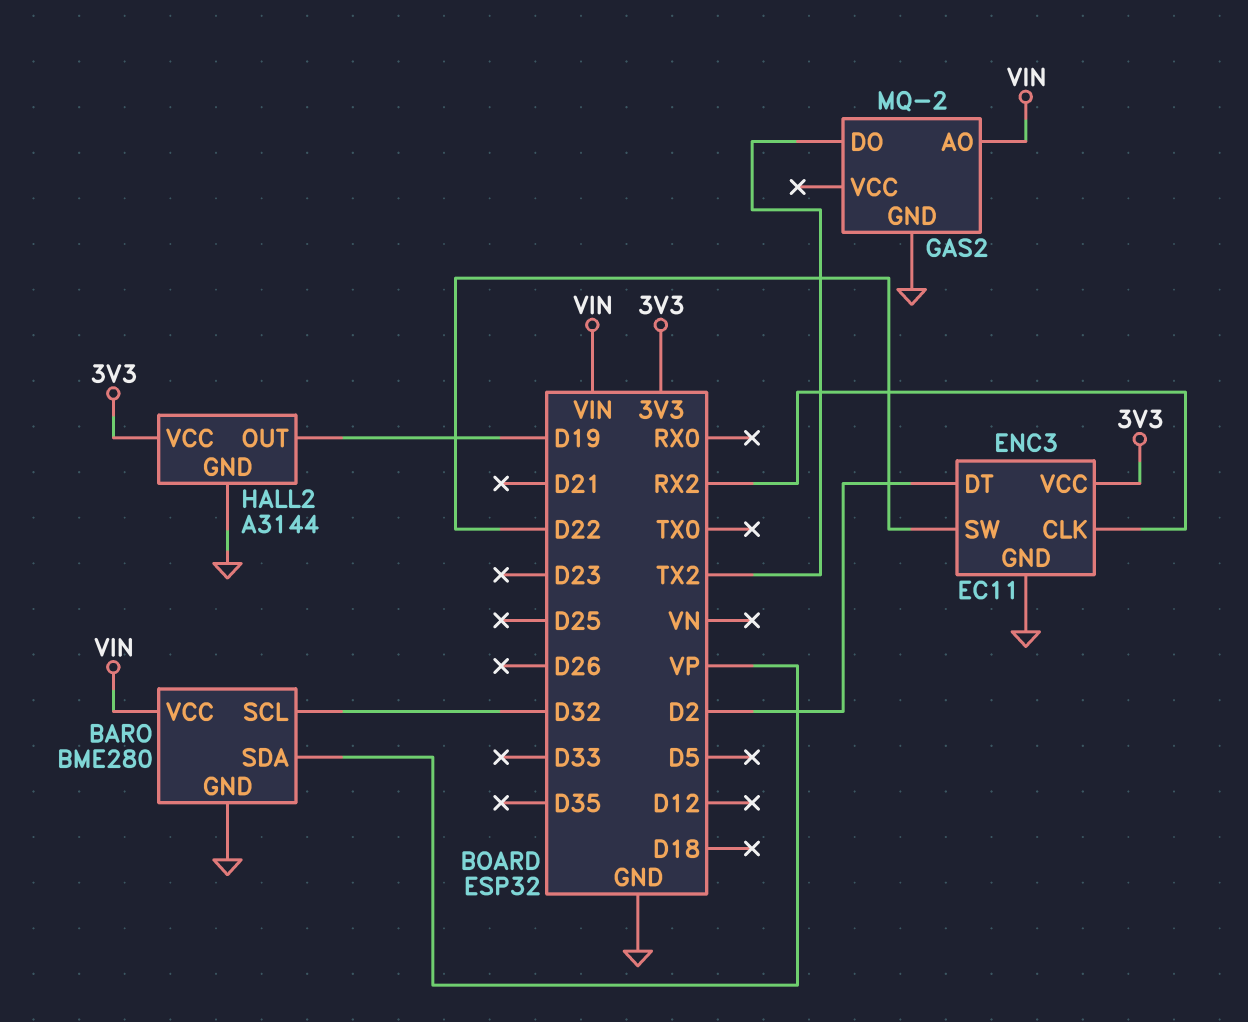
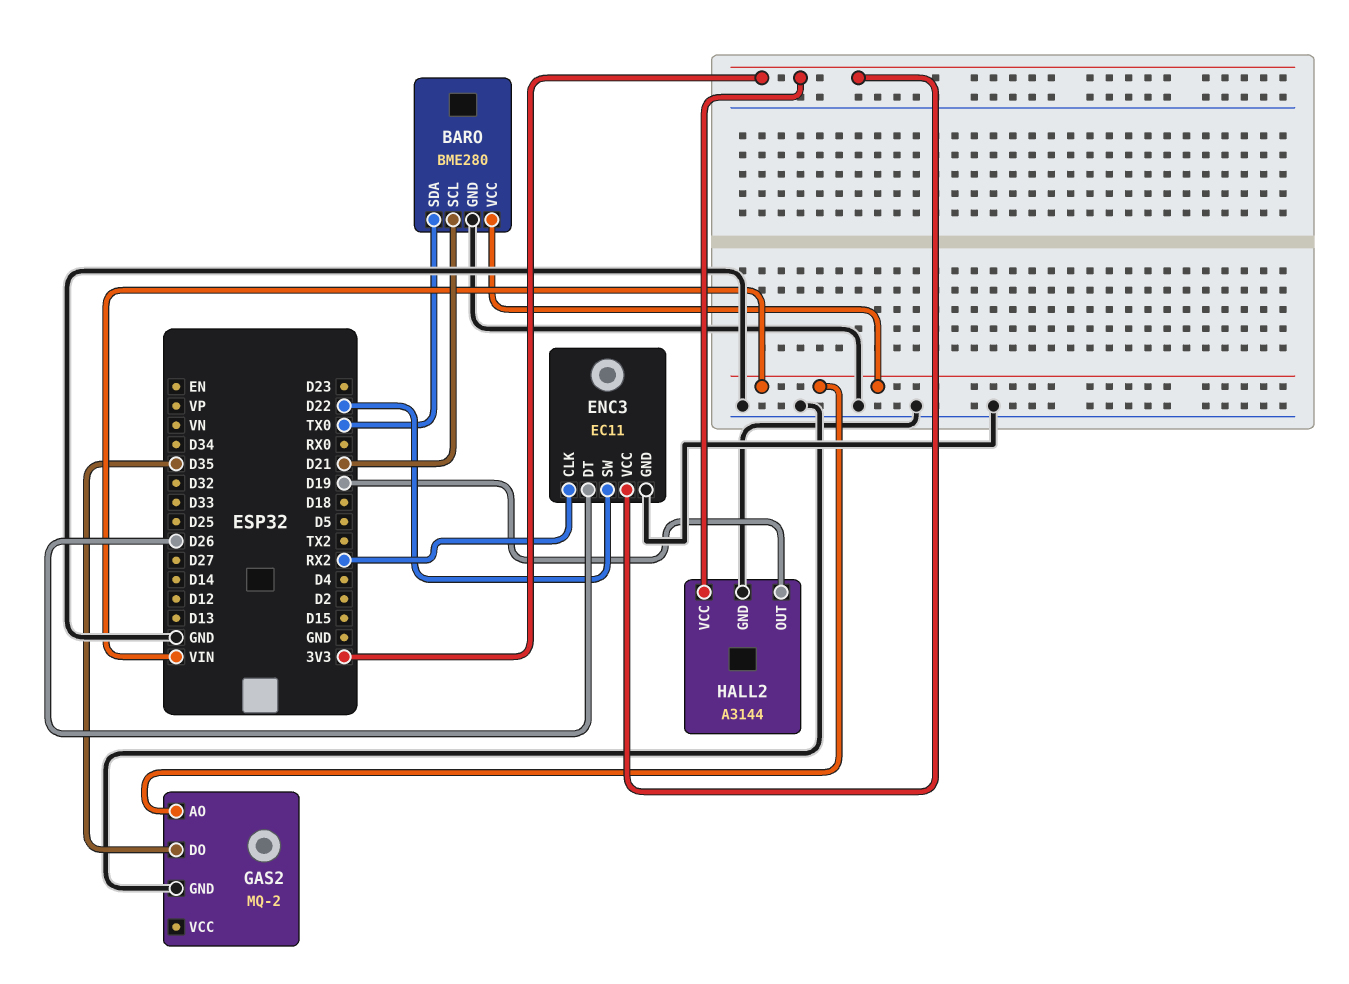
BARO pin SCL: D32 -> D21
BARO pin SDA: VP -> TX0
ENC3 pin DT: D2 -> D26
GAS2 pin DO: TX2 -> D35

